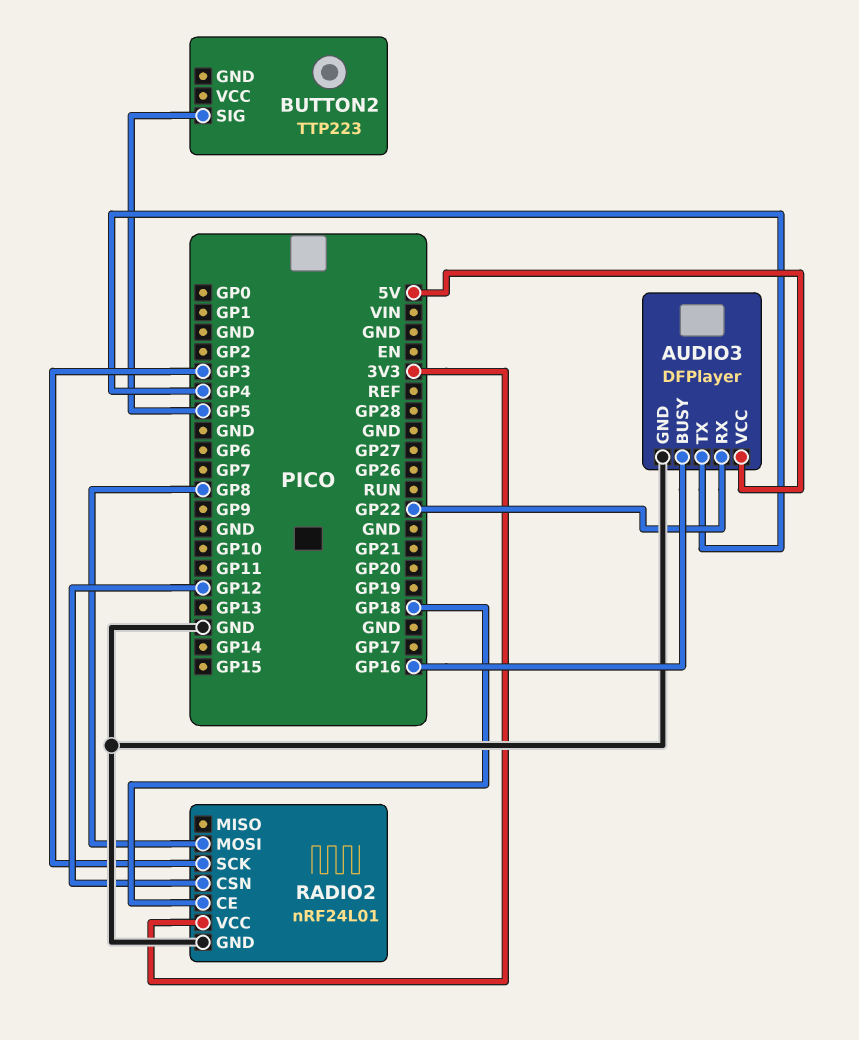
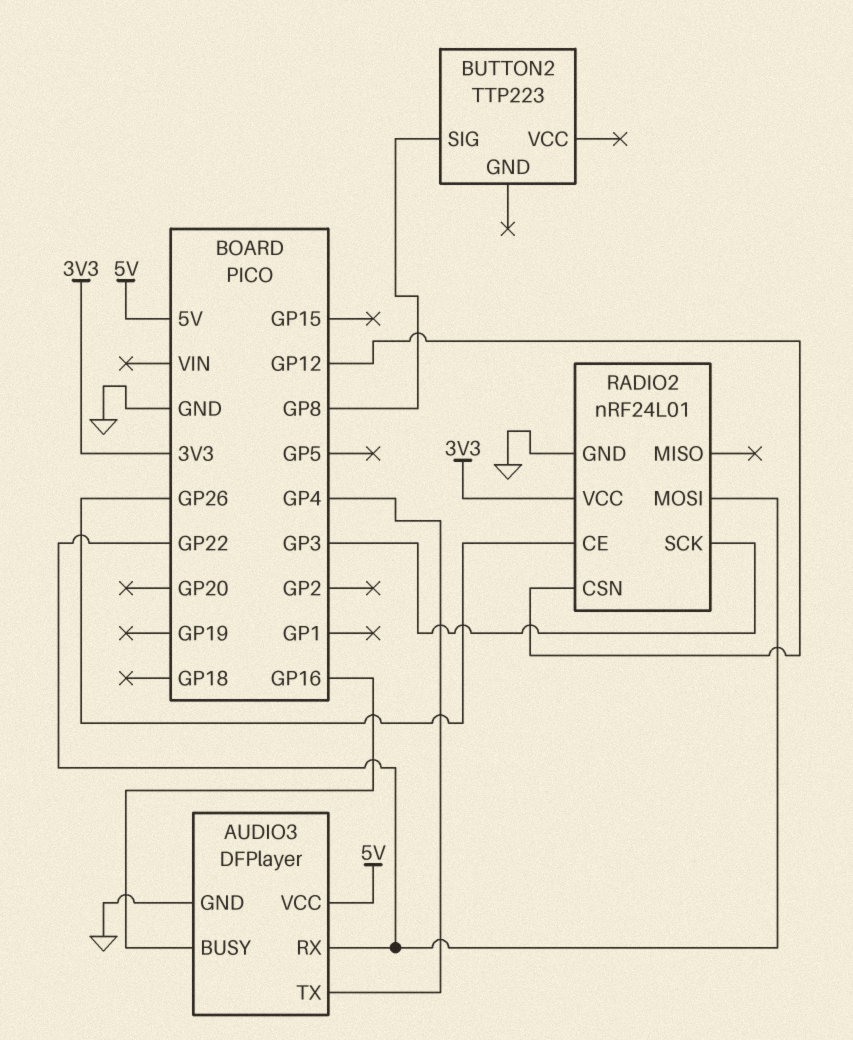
BUTTON2 pin SIG: GP5 -> GP8
RADIO2 pin CE: GP18 -> GP26
RADIO2 pin MOSI: GP8 -> GP22

